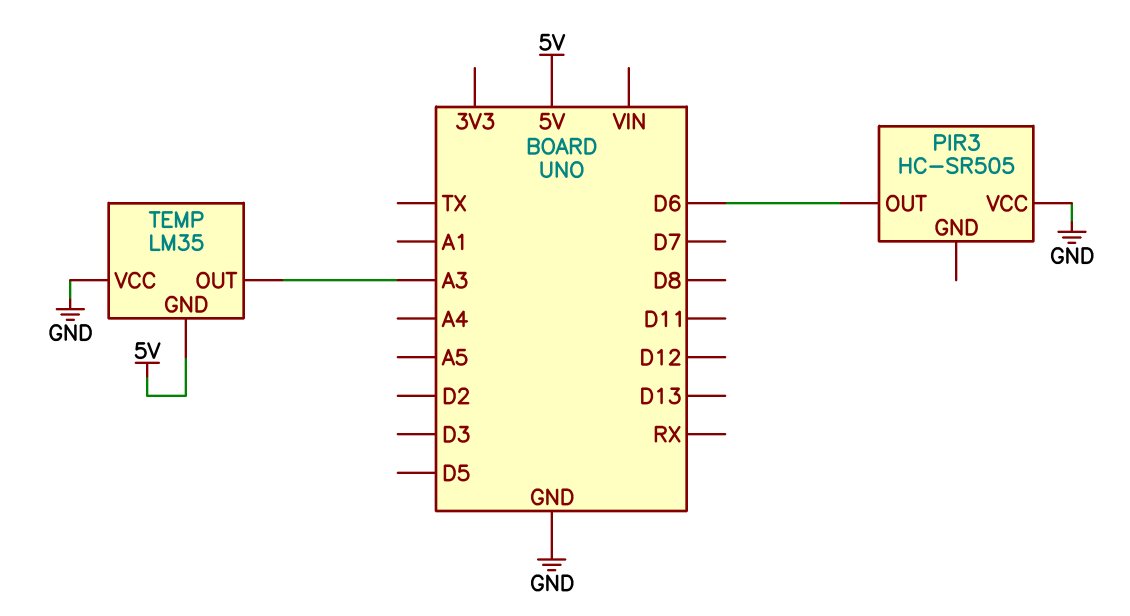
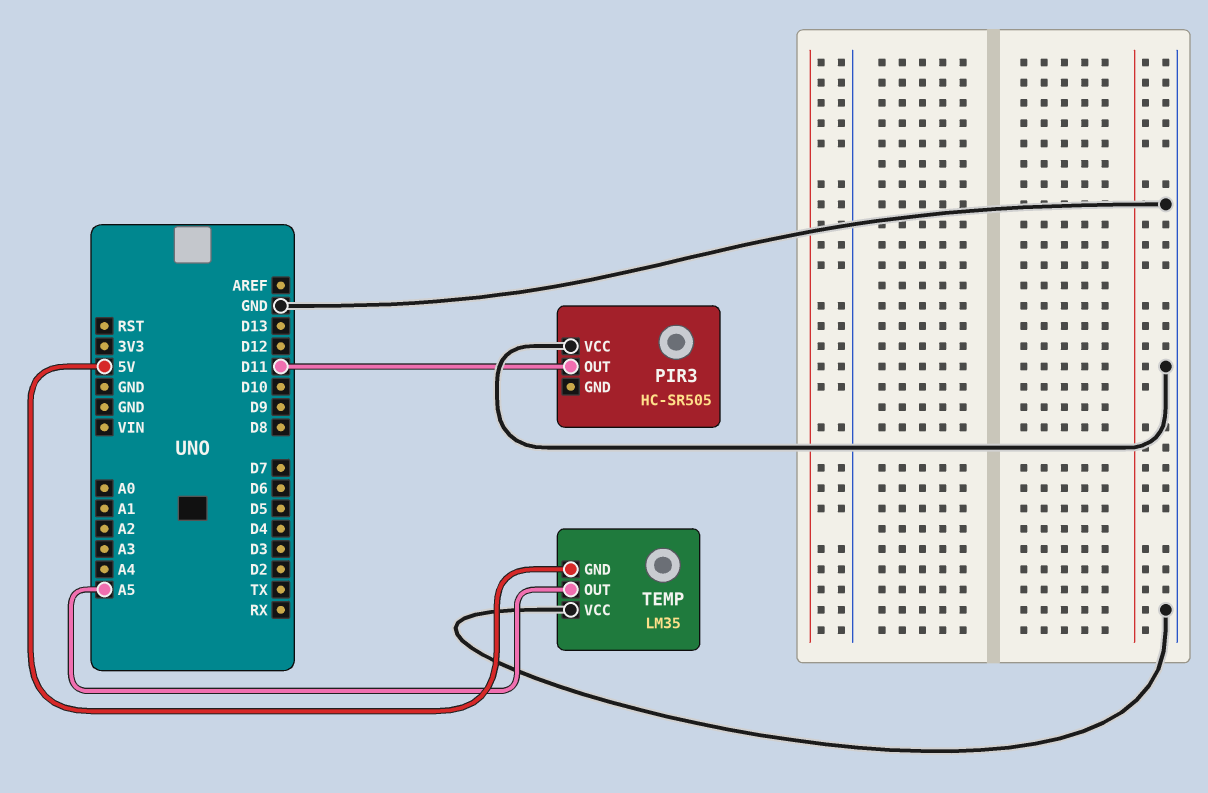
PIR3 pin OUT: D6 -> D11
TEMP pin OUT: A3 -> A5

